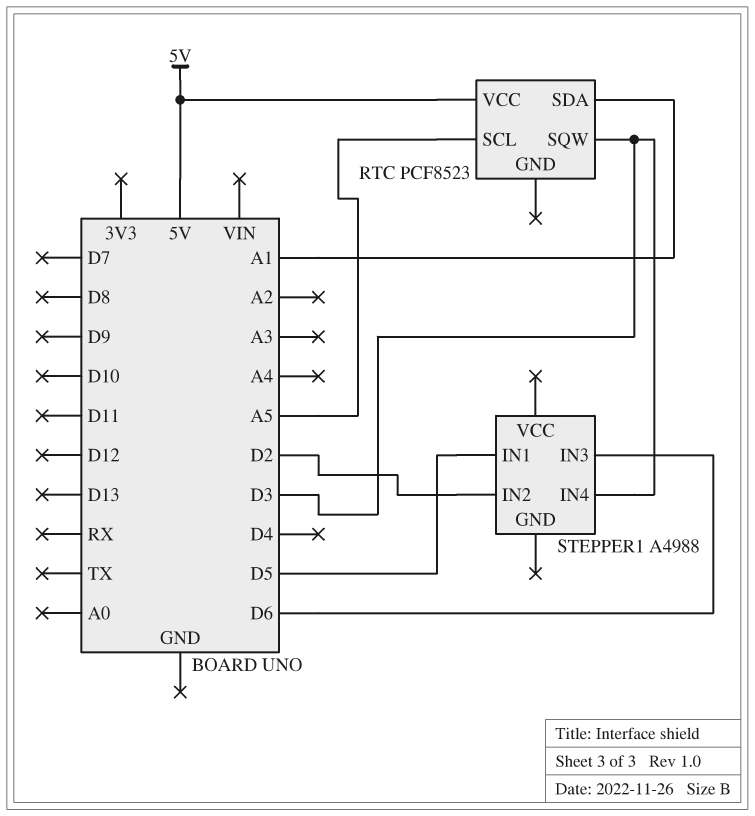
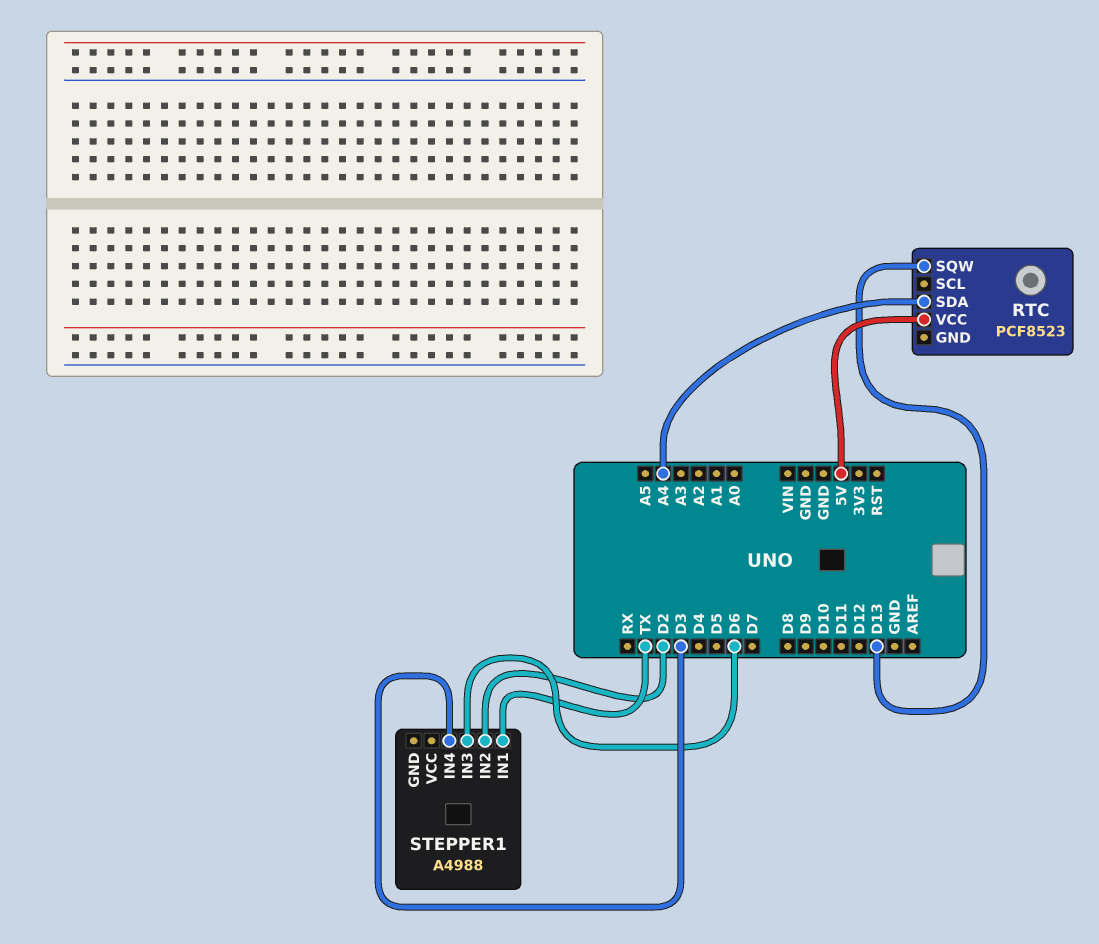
RTC pin SCL: A5 -> none
RTC pin SDA: A1 -> A4
RTC pin SQW: D3 -> D13
STEPPER1 pin IN1: D5 -> TX

